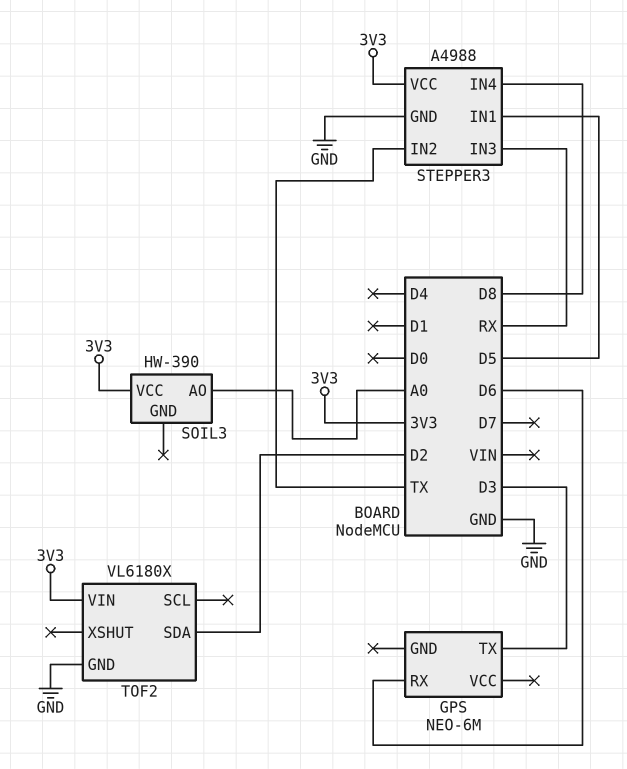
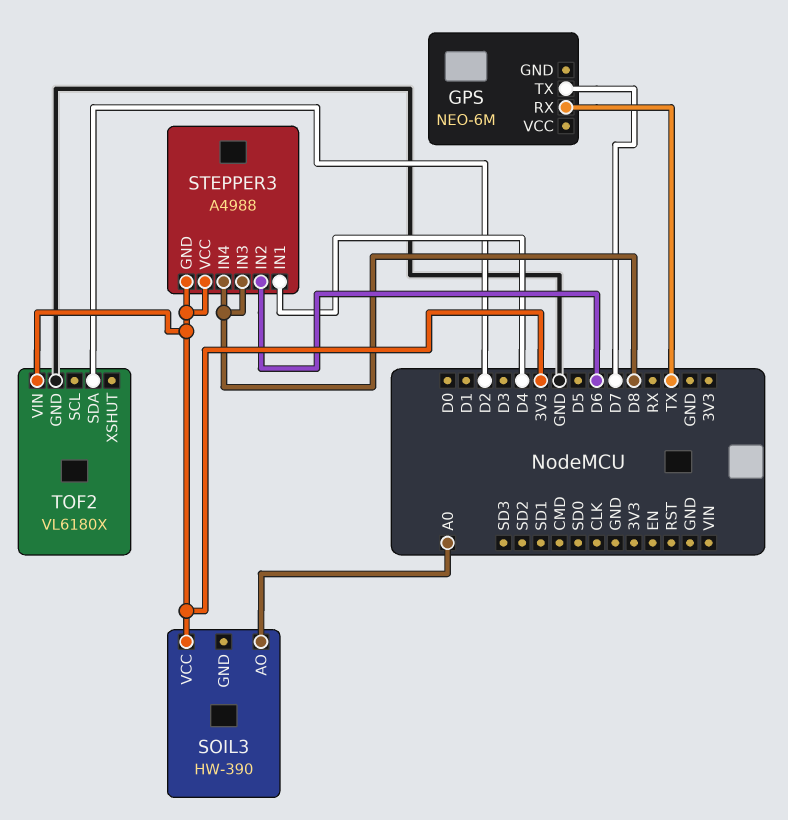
GPS pin RX: D6 -> TX
GPS pin TX: D3 -> D7
STEPPER3 pin GND: GND -> 3V3
STEPPER3 pin IN1: D5 -> D4
STEPPER3 pin IN2: TX -> D6
STEPPER3 pin IN3: RX -> D8

